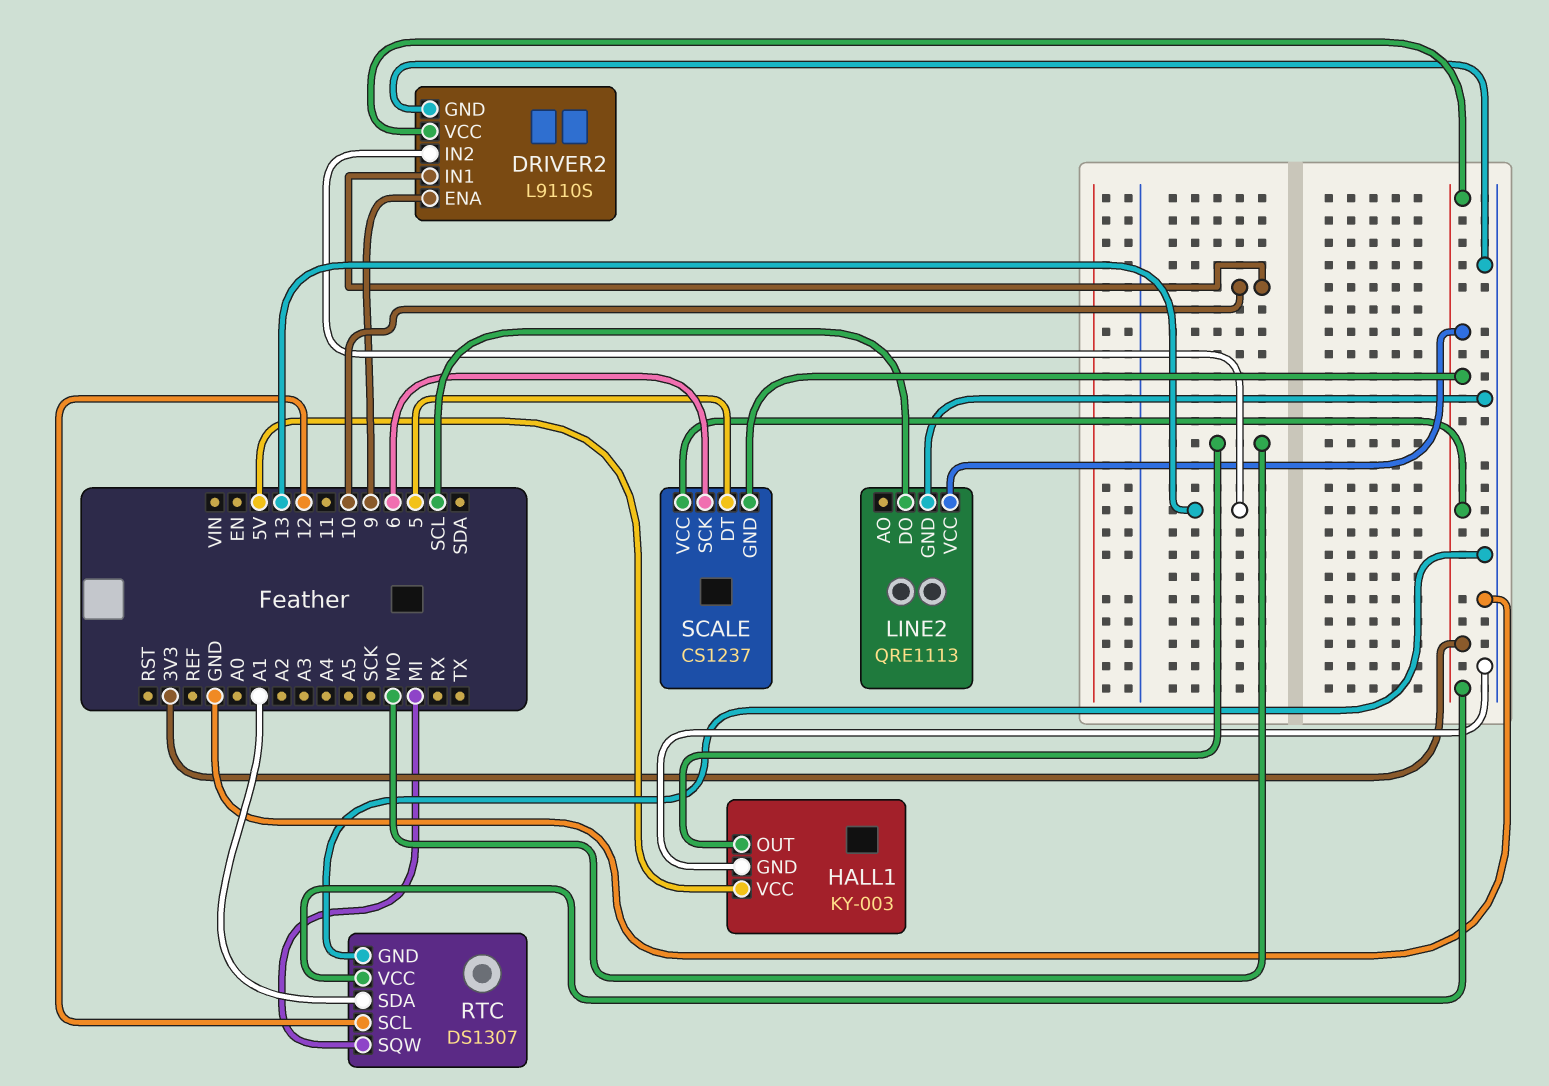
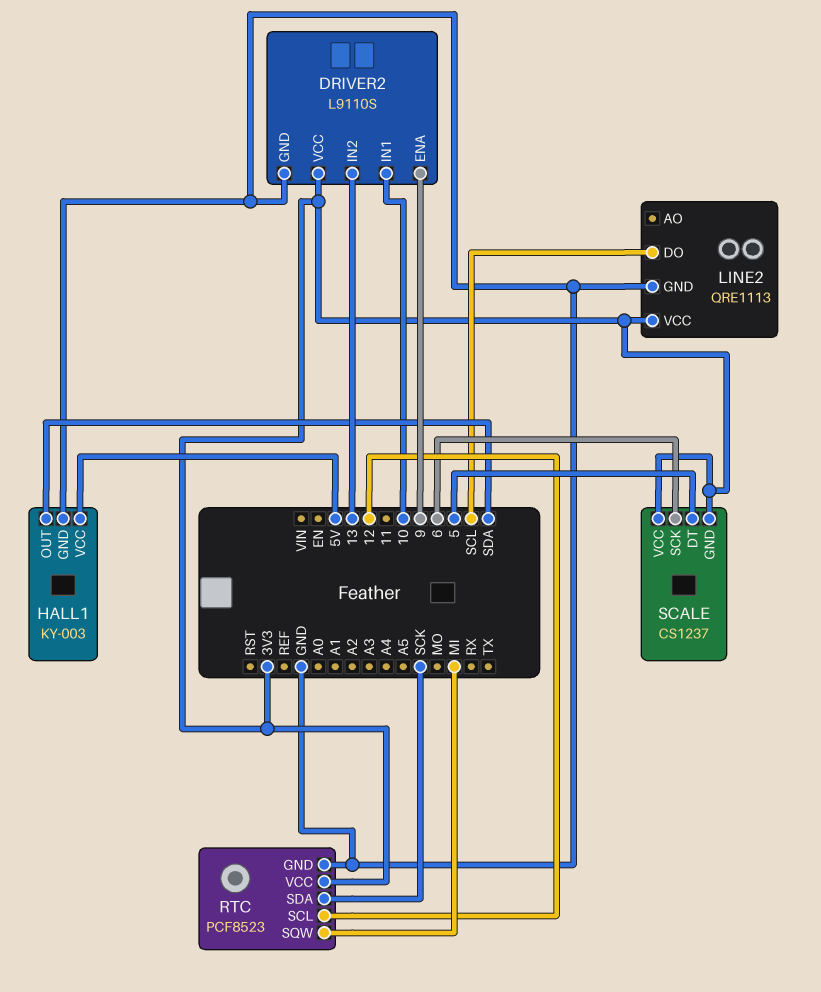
HALL1 pin OUT: MO -> SDA
RTC: DS1307 -> PCF8523
RTC pin SDA: A1 -> SCK

